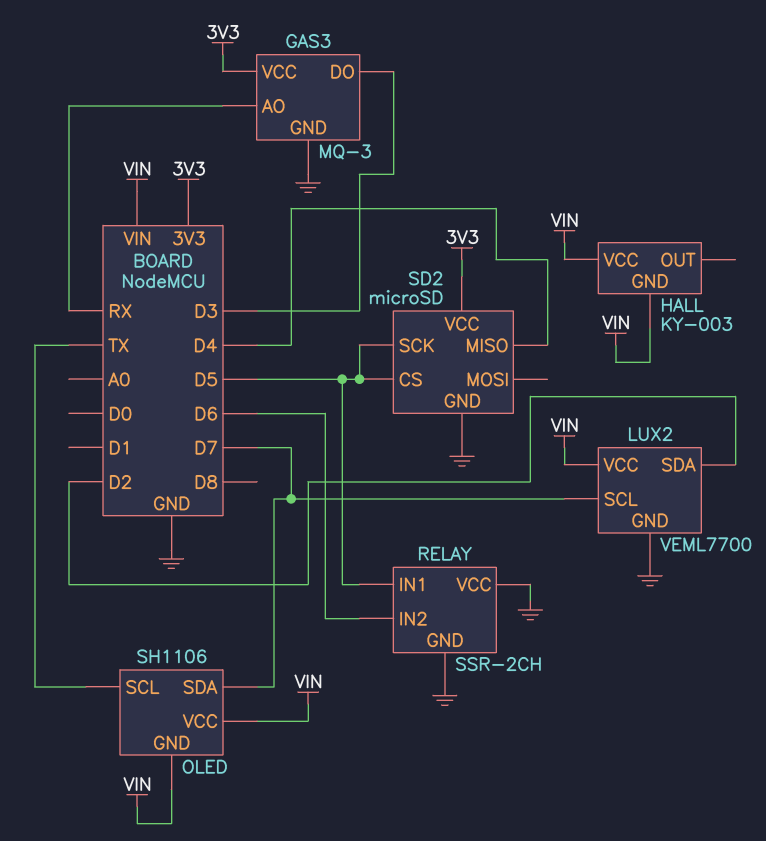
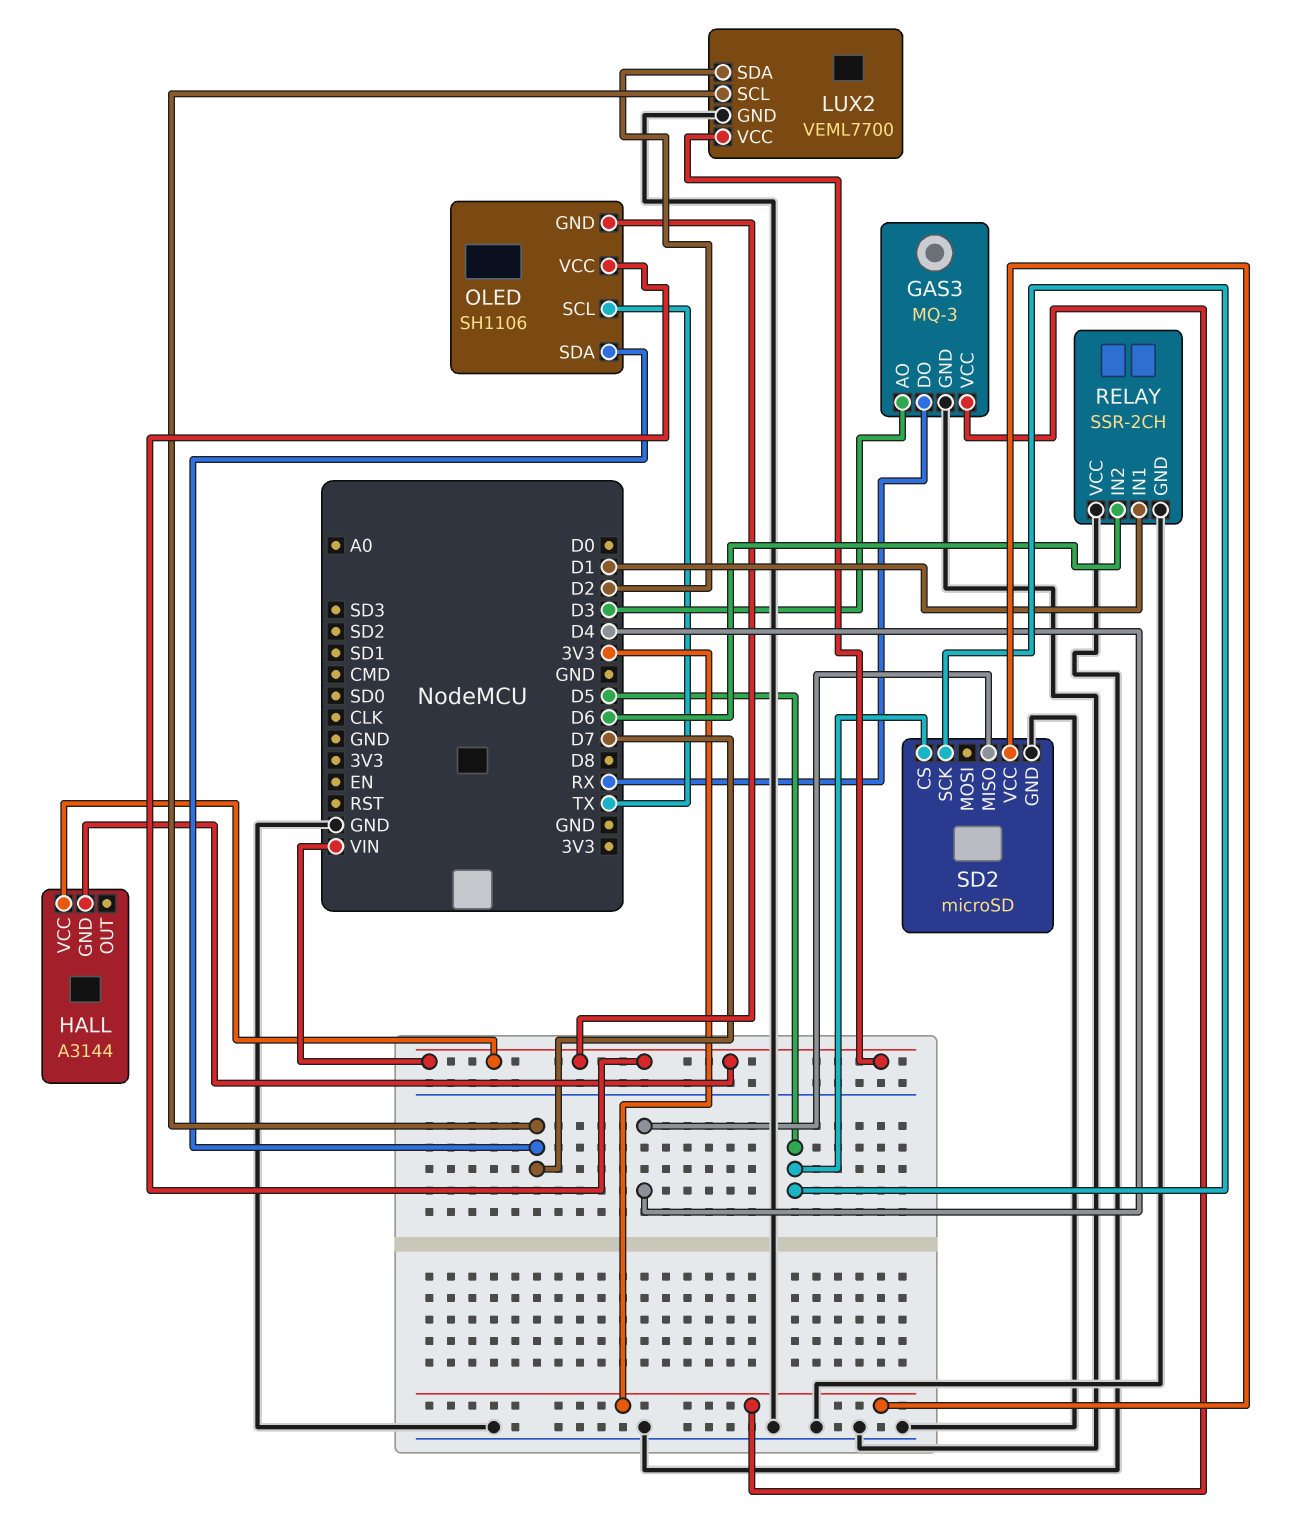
GAS3 pin AO: RX -> D3
GAS3 pin DO: D3 -> RX
HALL: KY-003 -> A3144
RELAY pin IN1: D5 -> D1

